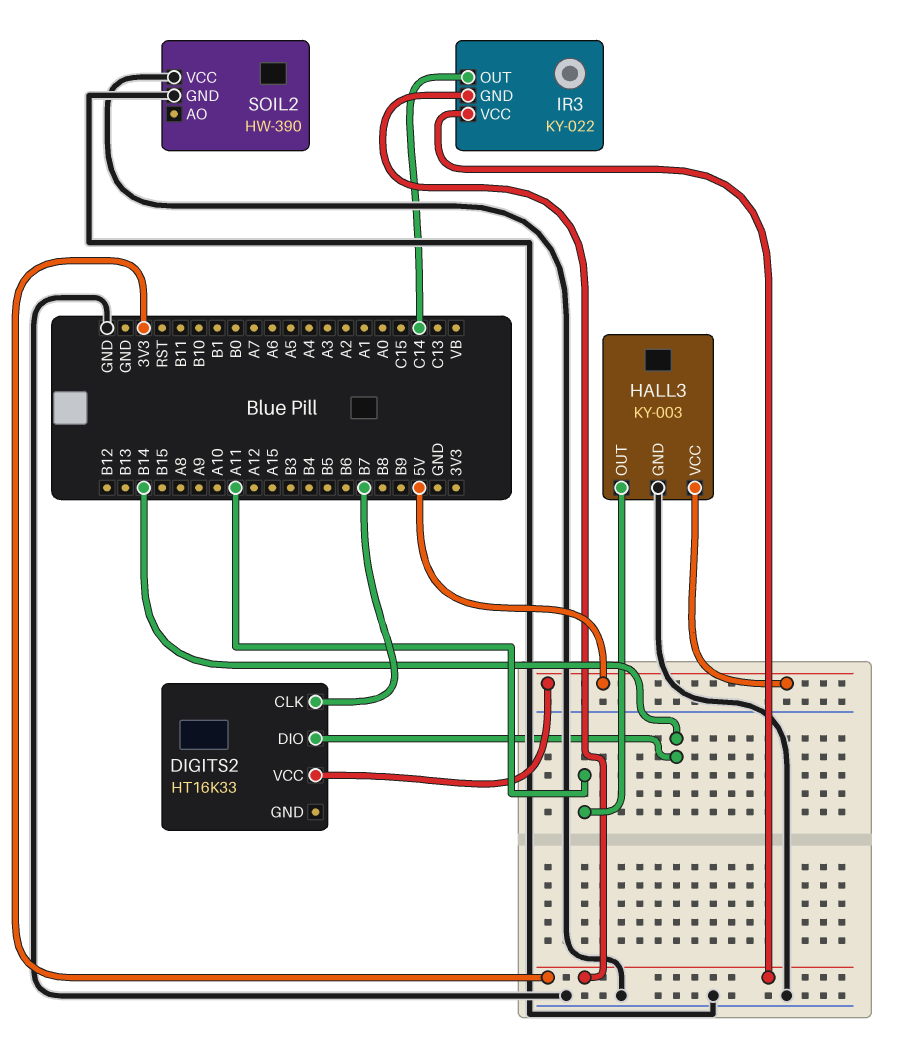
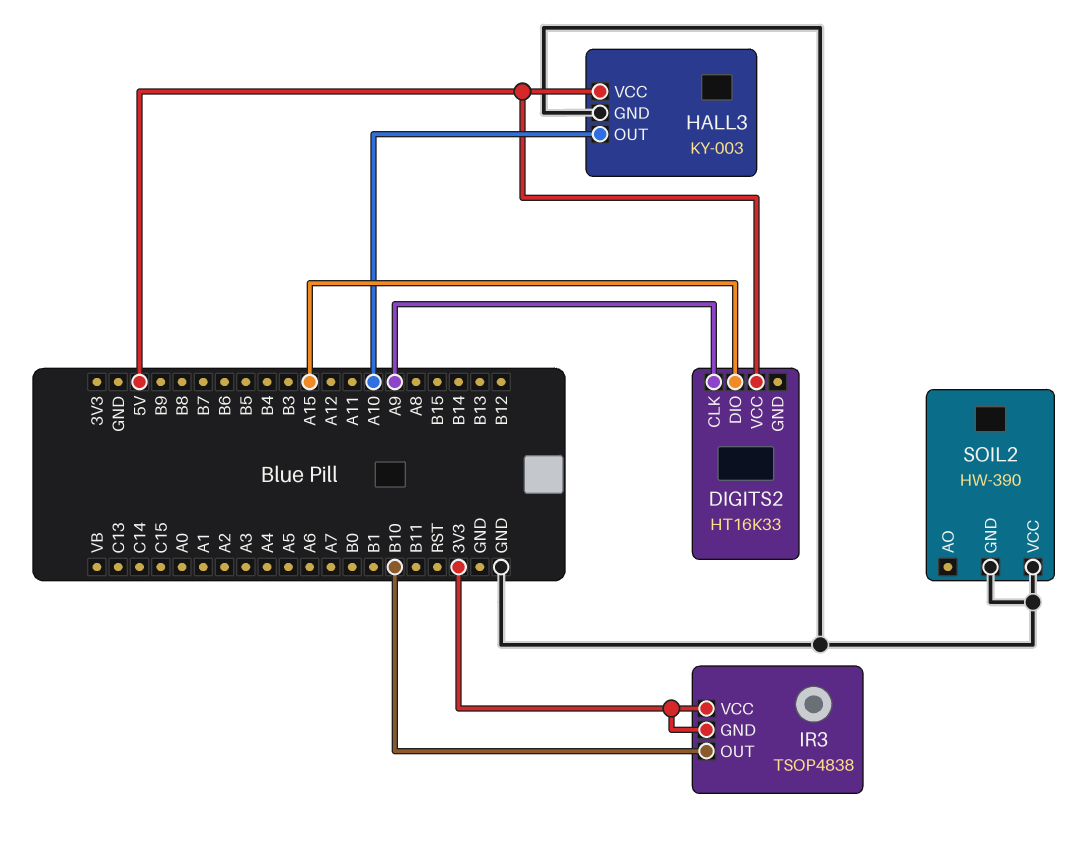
DIGITS2 pin CLK: B7 -> A9
DIGITS2 pin DIO: B14 -> A15
HALL3 pin OUT: A11 -> A10
IR3: KY-022 -> TSOP4838
IR3 pin OUT: C14 -> B10

